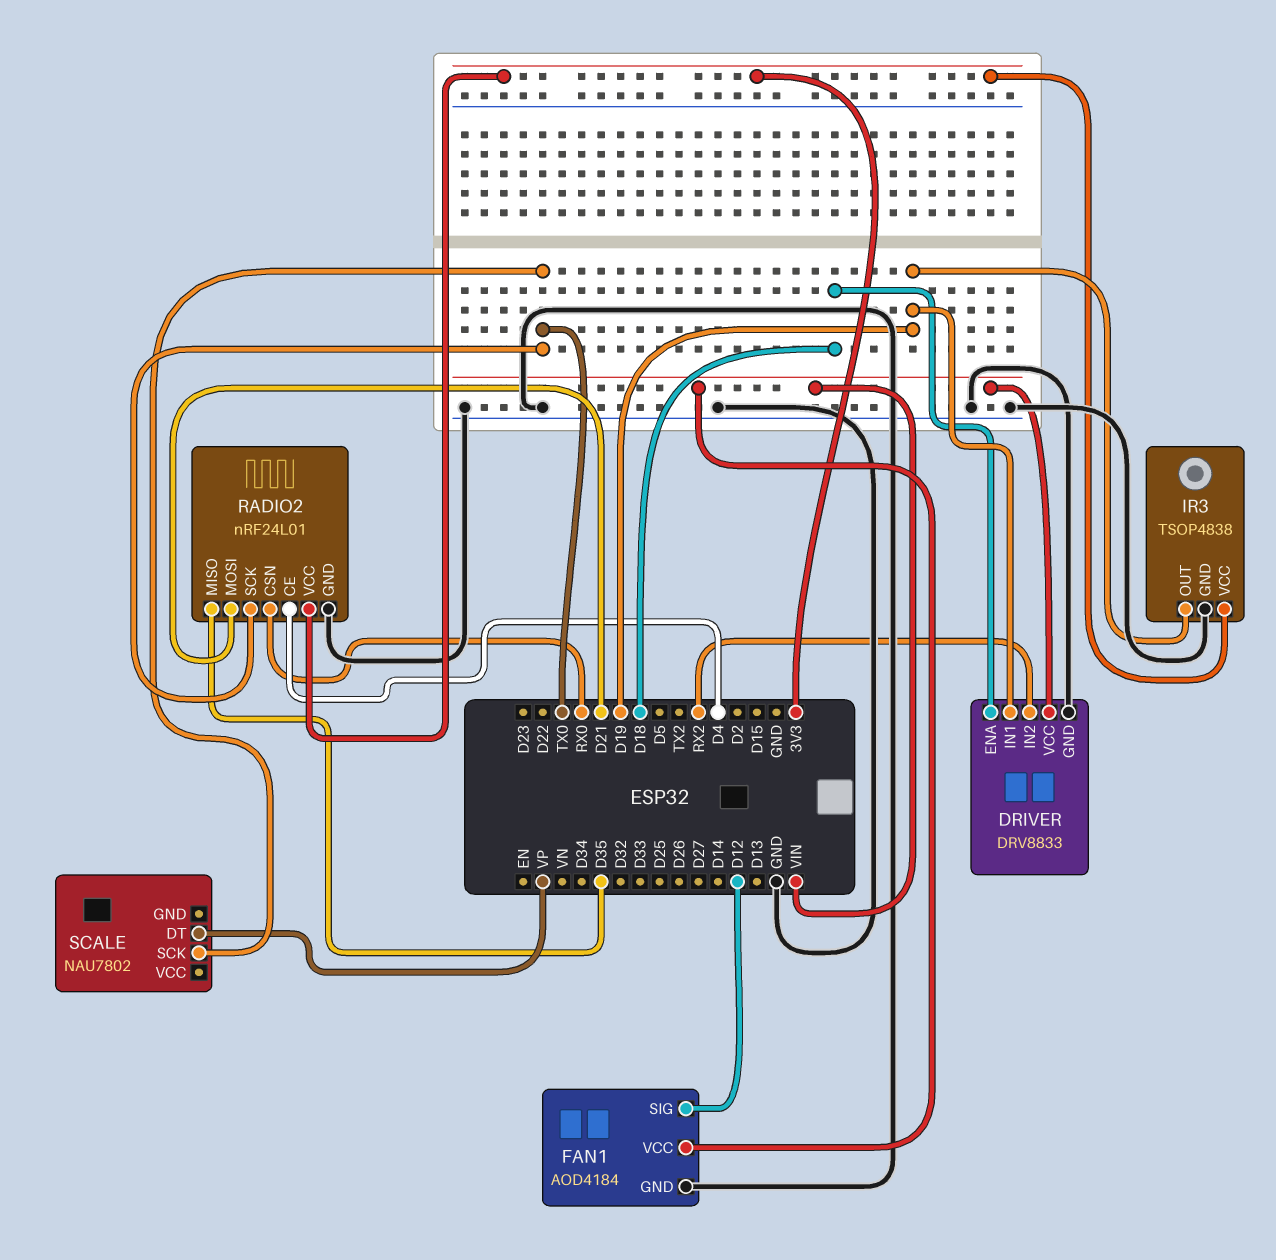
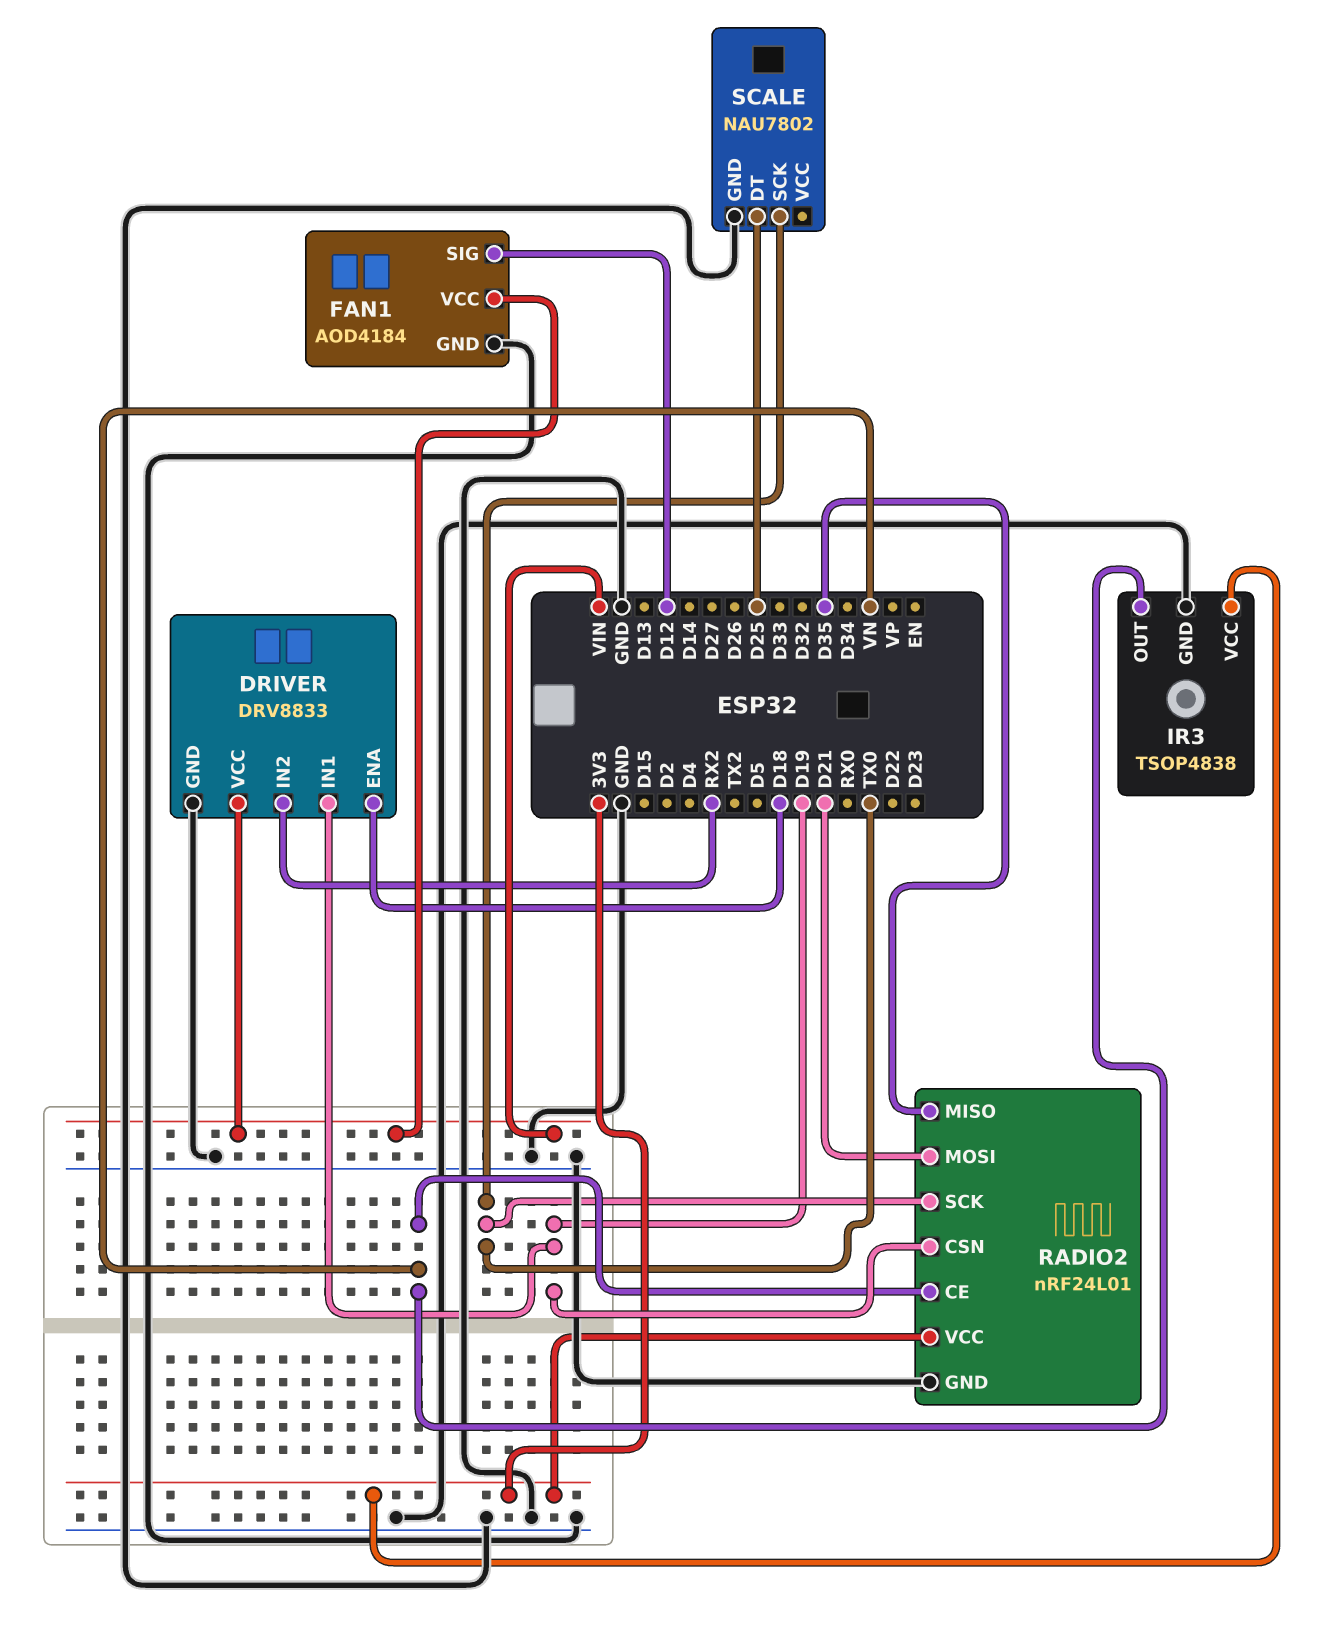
IR3 pin OUT: D19 -> VN
RADIO2 pin CE: D4 -> VN
RADIO2 pin CSN: RX0 -> D19
SCALE pin DT: VP -> D25
SCALE pin GND: none -> GND

